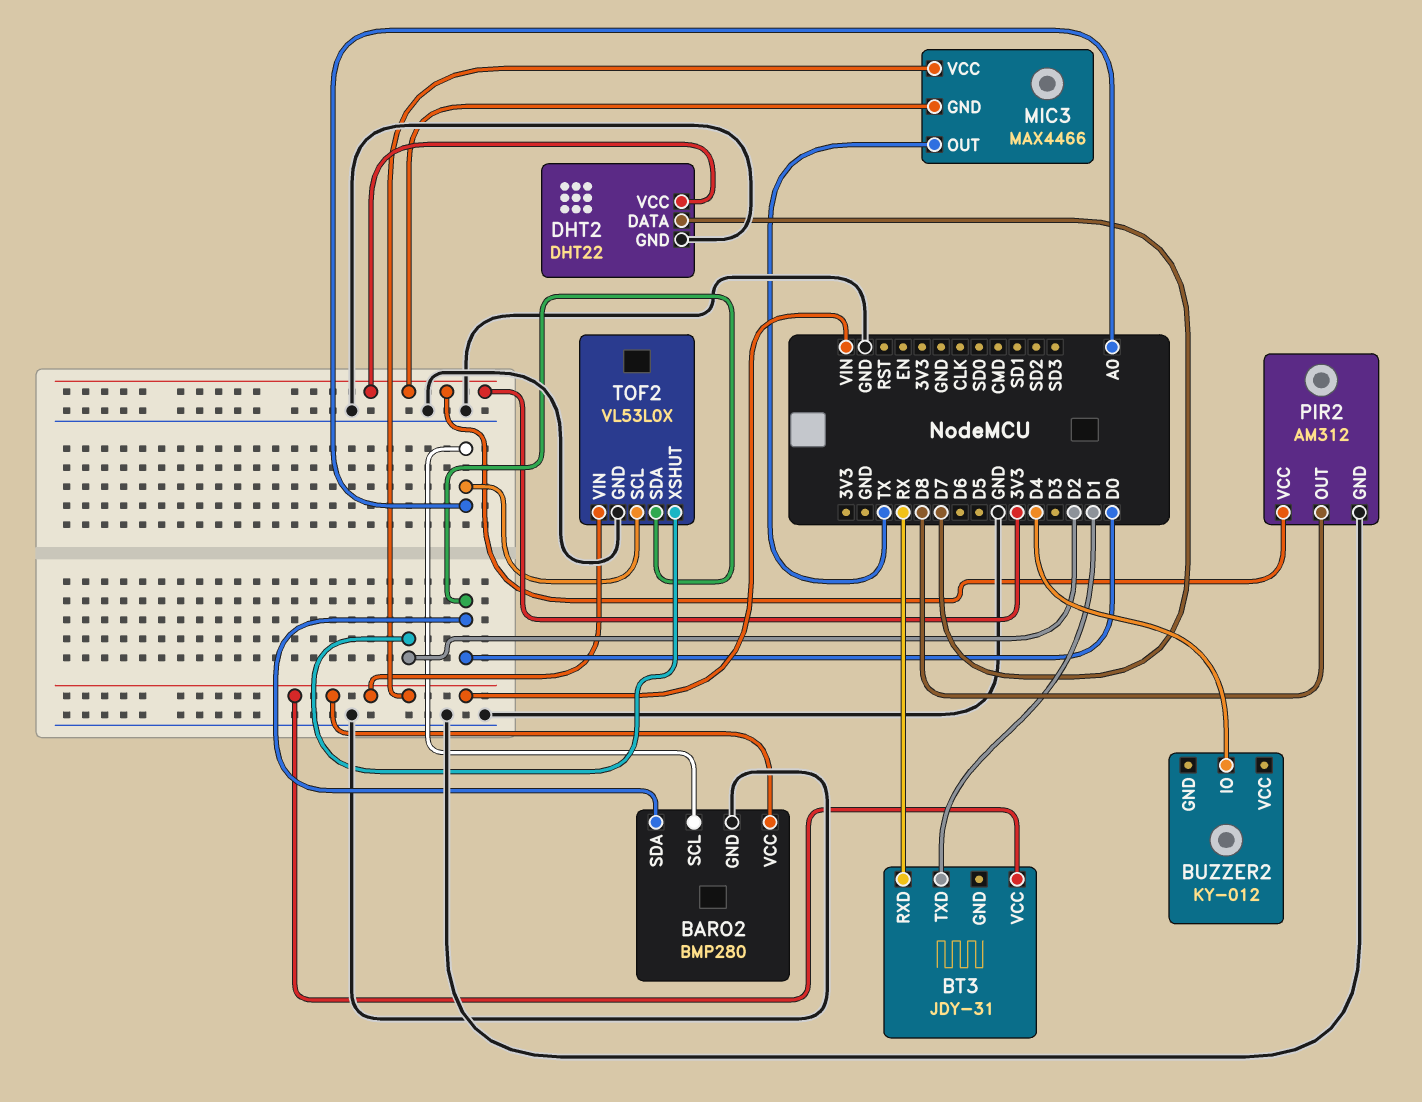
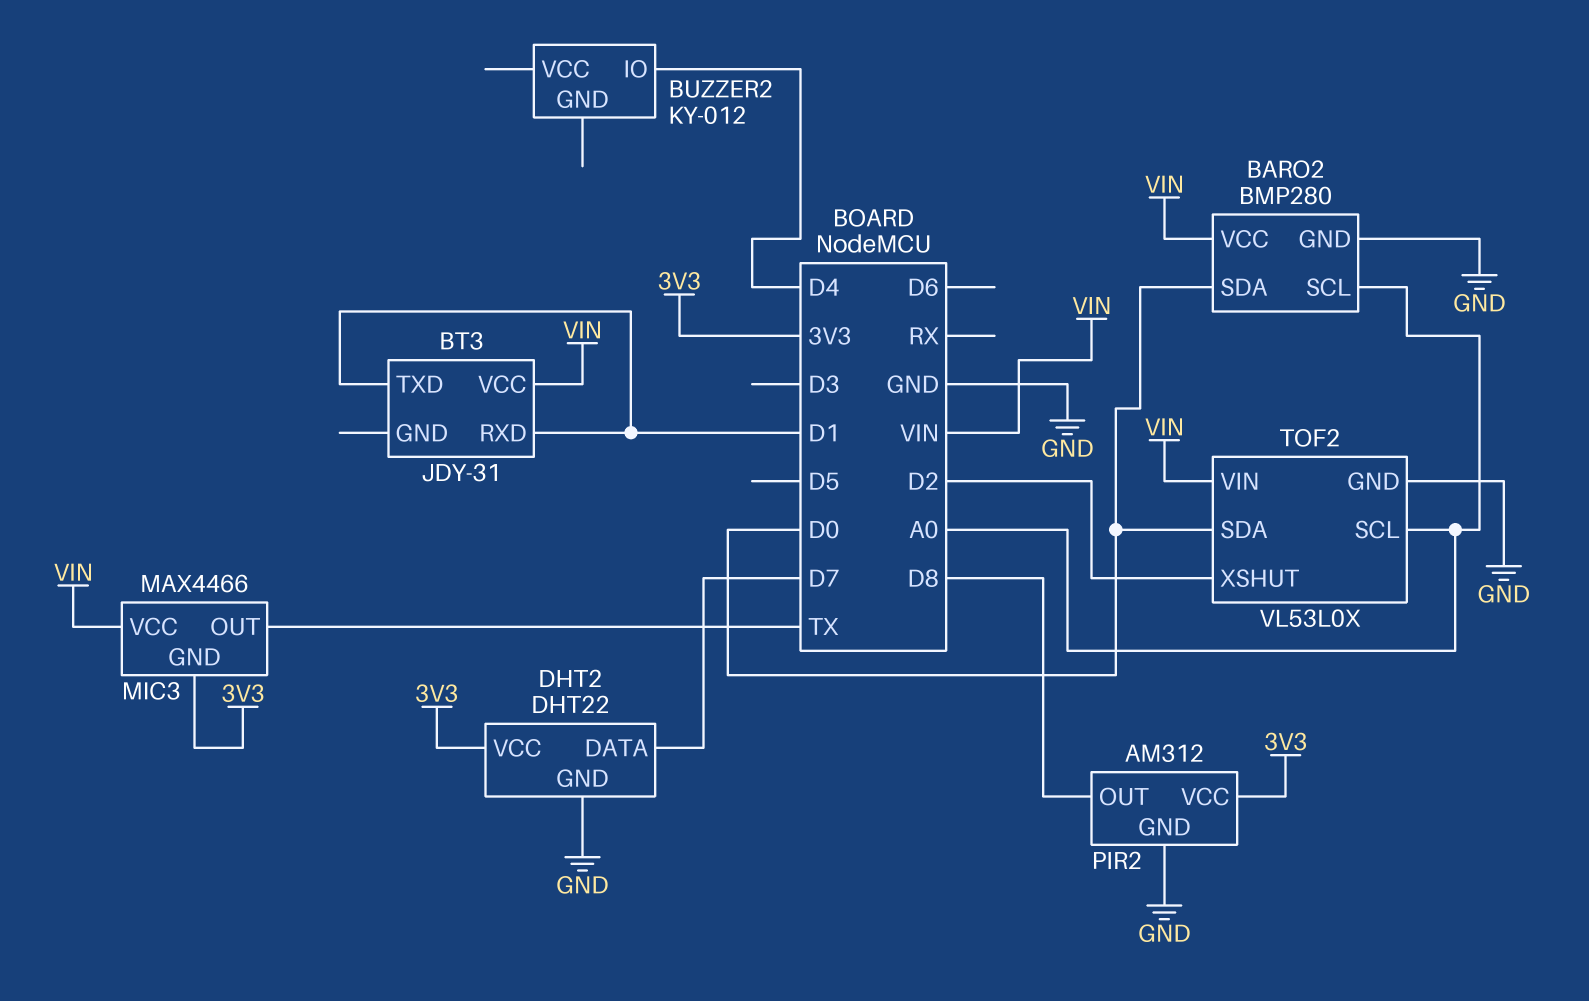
BT3 pin RXD: RX -> D1

